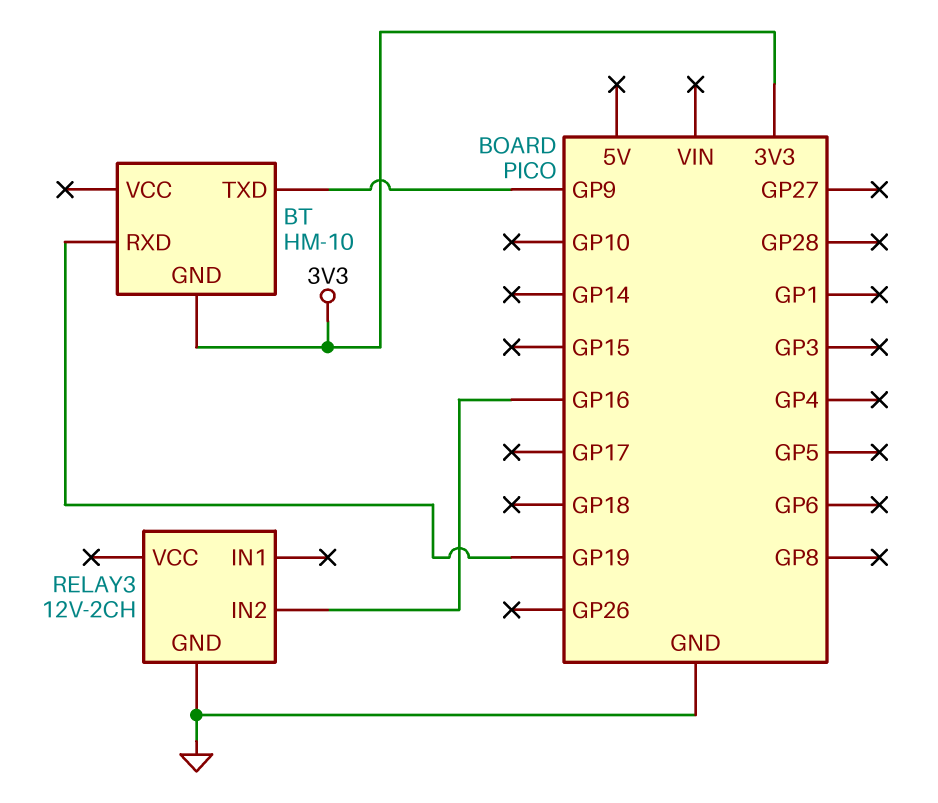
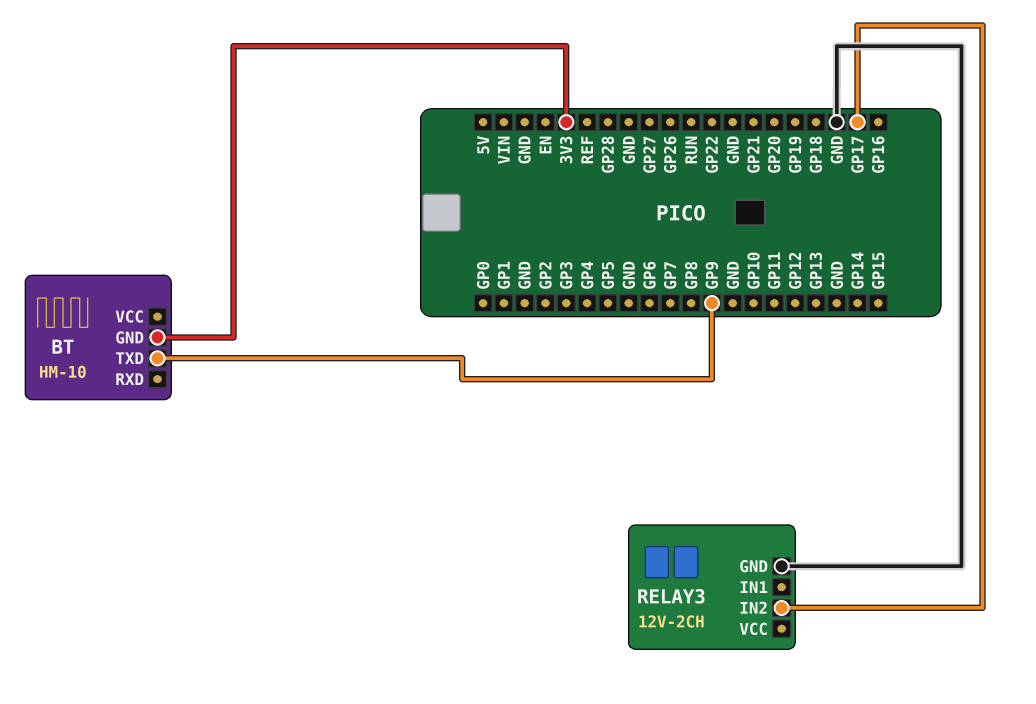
BT pin RXD: GP19 -> none
RELAY3 pin IN2: GP16 -> GP17

